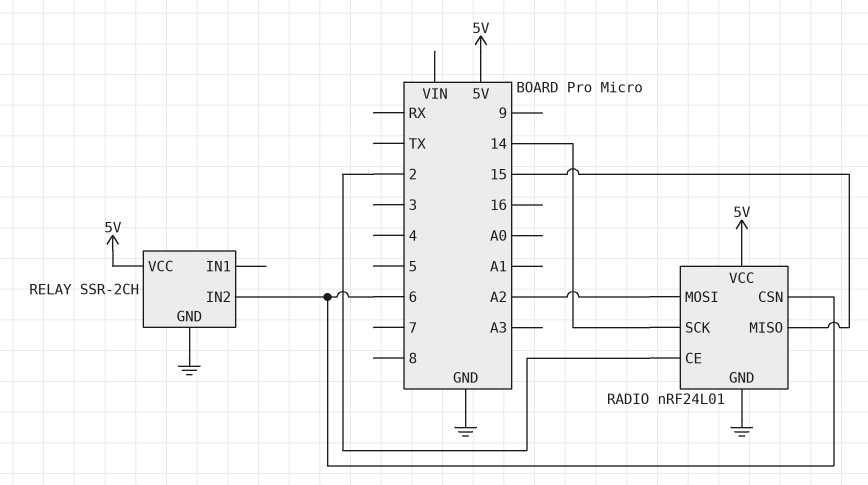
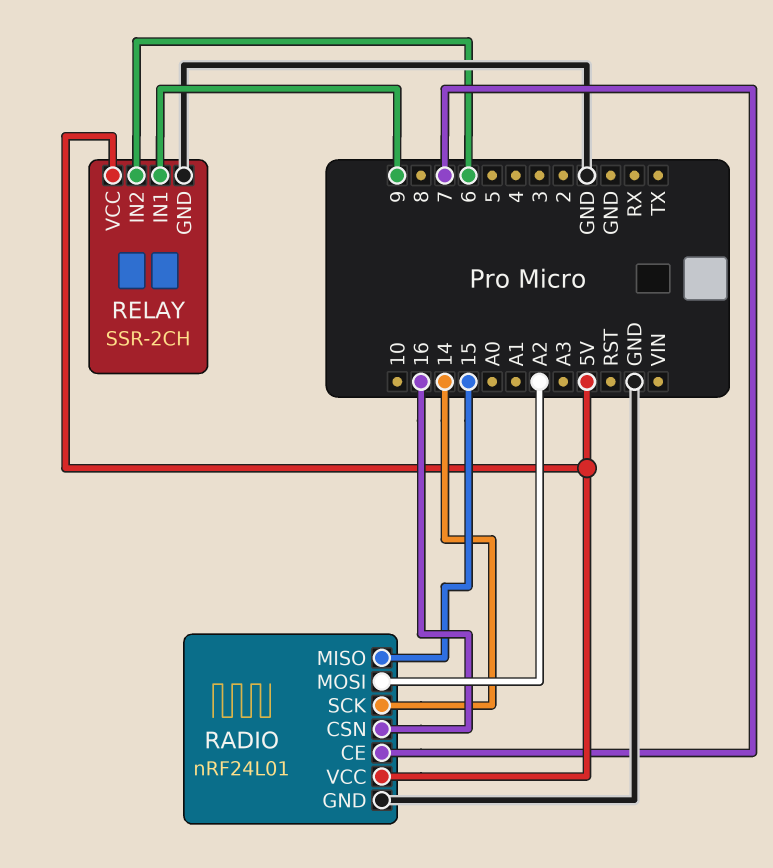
RADIO pin CE: 2 -> 7
RADIO pin CSN: 6 -> 16
RELAY pin IN1: none -> 9

